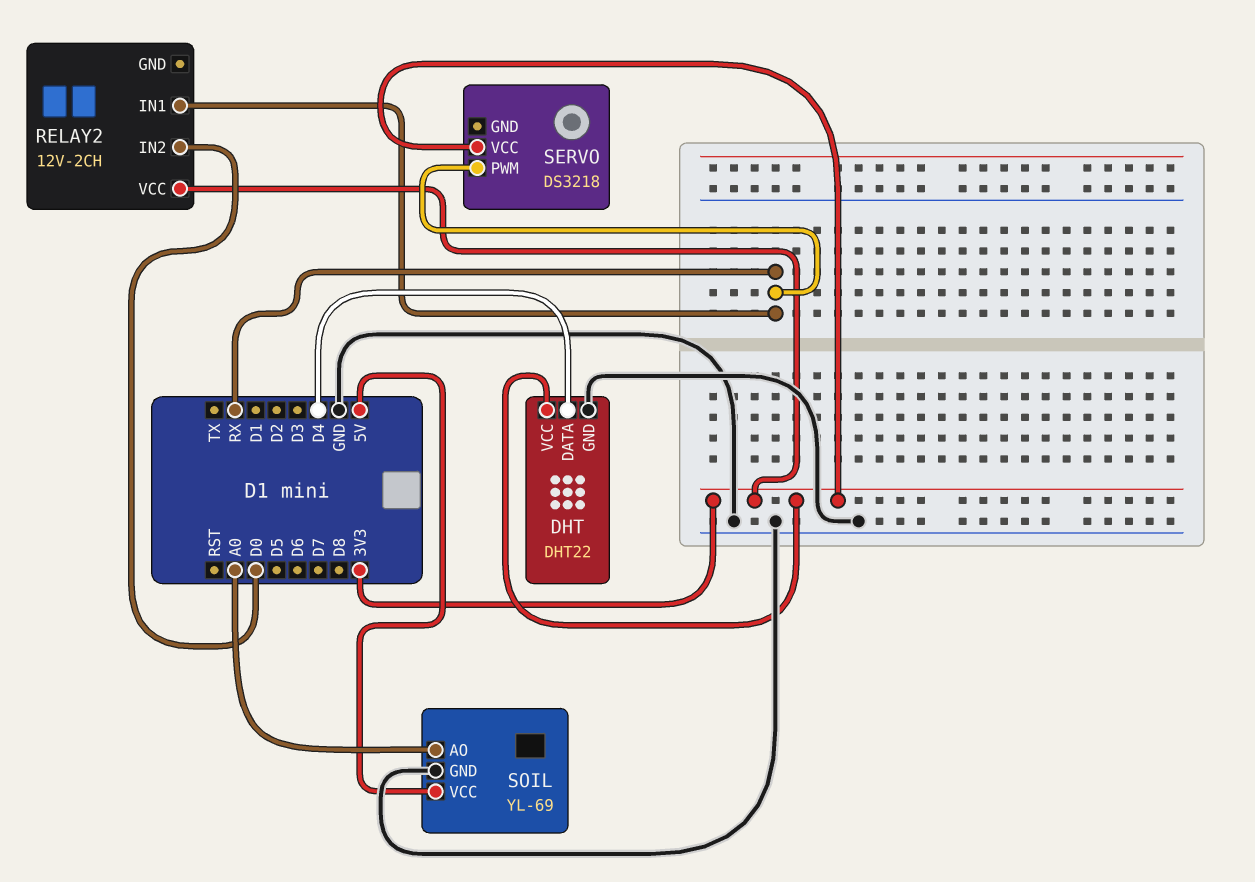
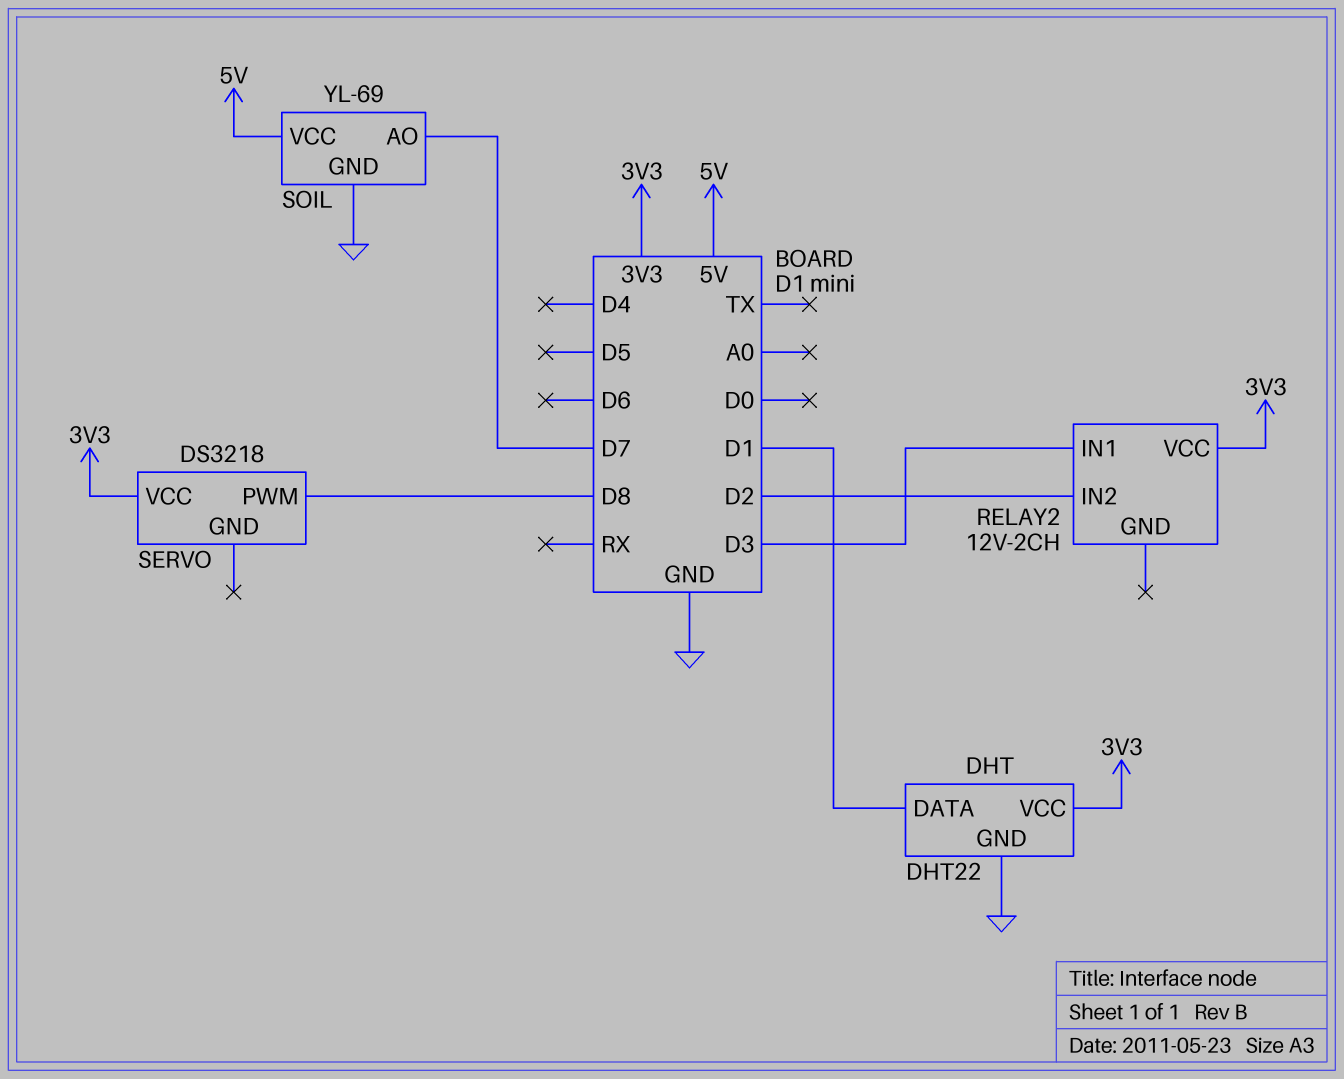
DHT pin DATA: D4 -> D1
RELAY2 pin IN1: RX -> D3
RELAY2 pin IN2: D0 -> D2
SERVO pin PWM: RX -> D8
SOIL pin AO: A0 -> D7

